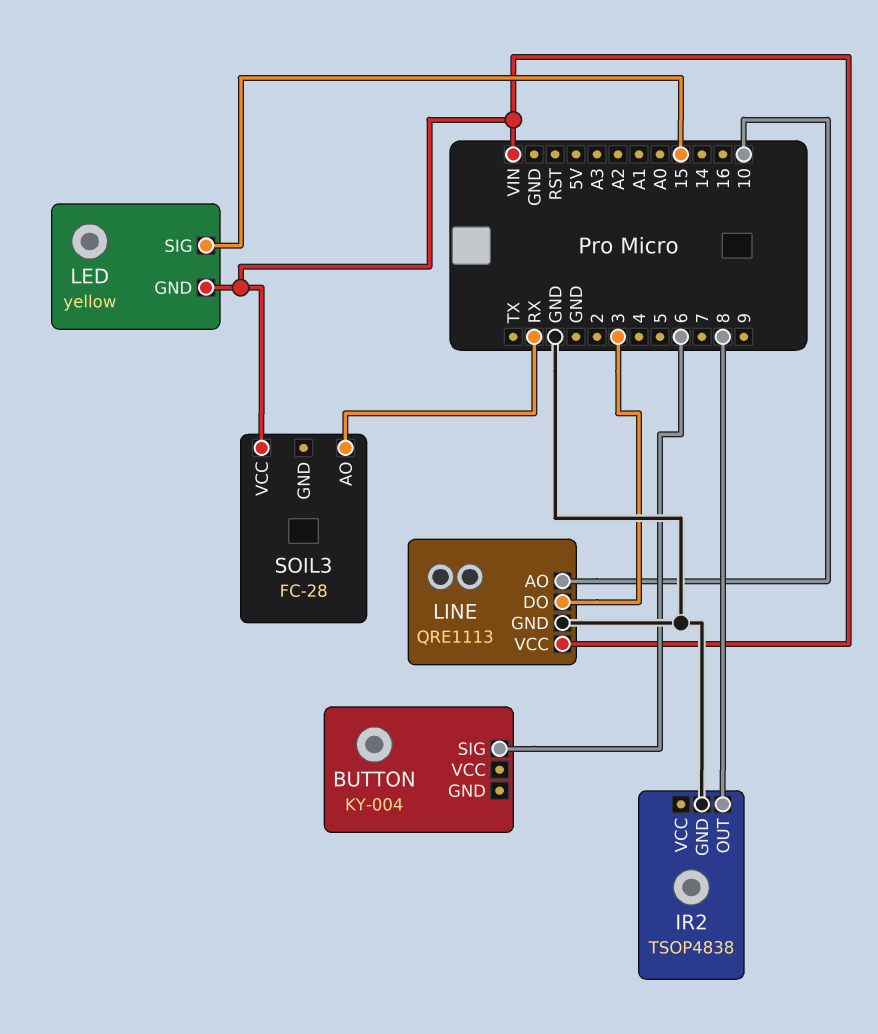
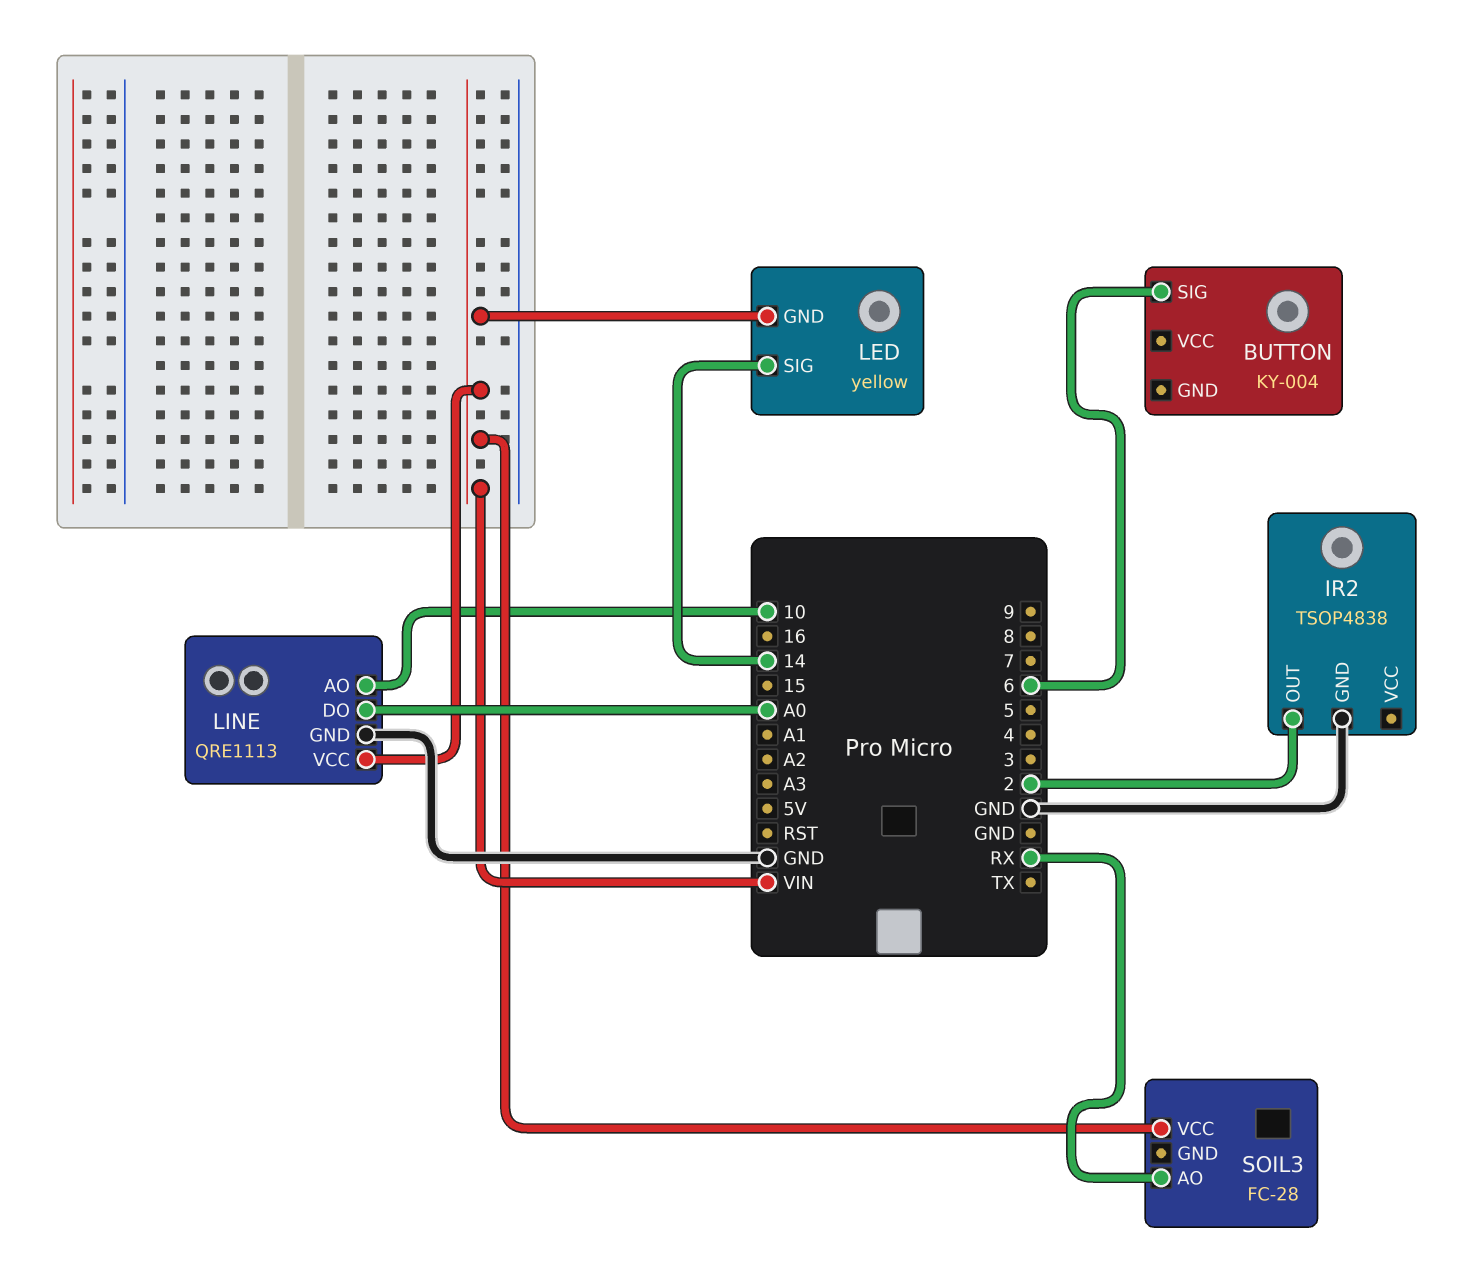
IR2 pin OUT: 8 -> 2
LED pin SIG: 15 -> 14
LINE pin DO: 3 -> A0

